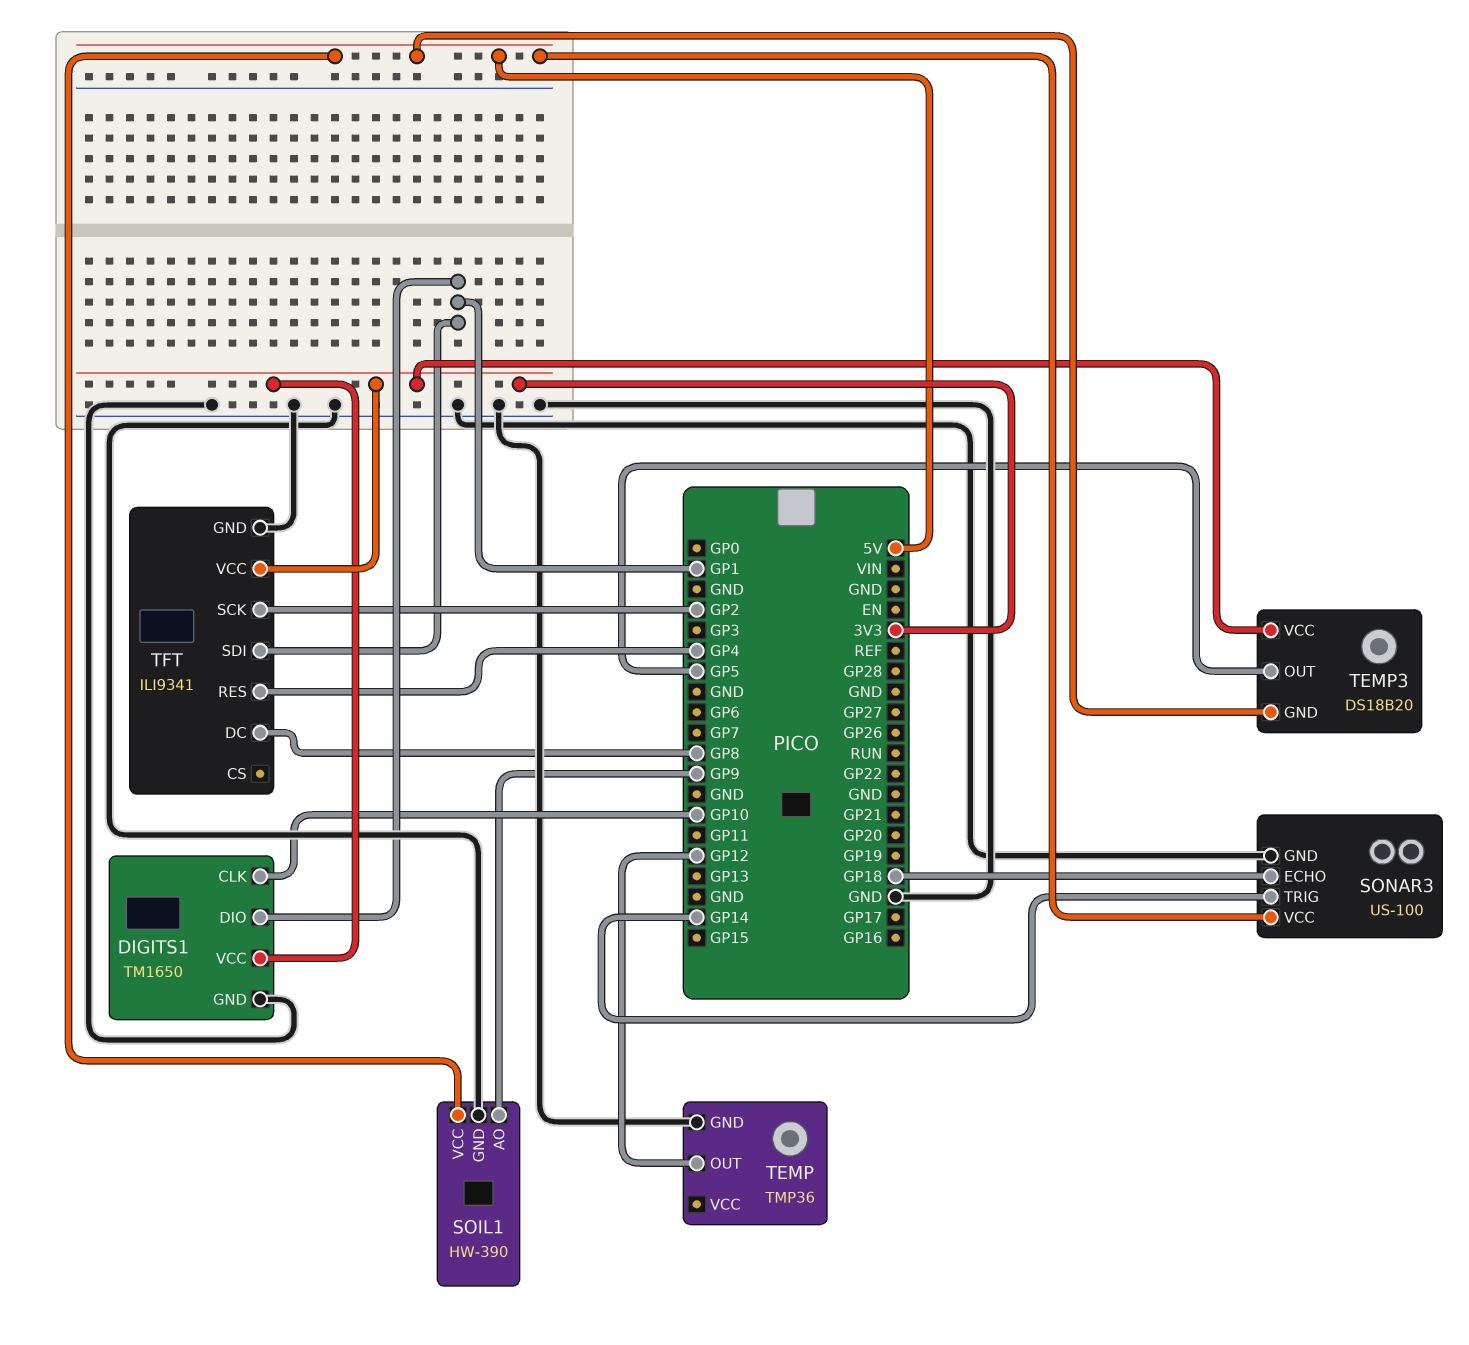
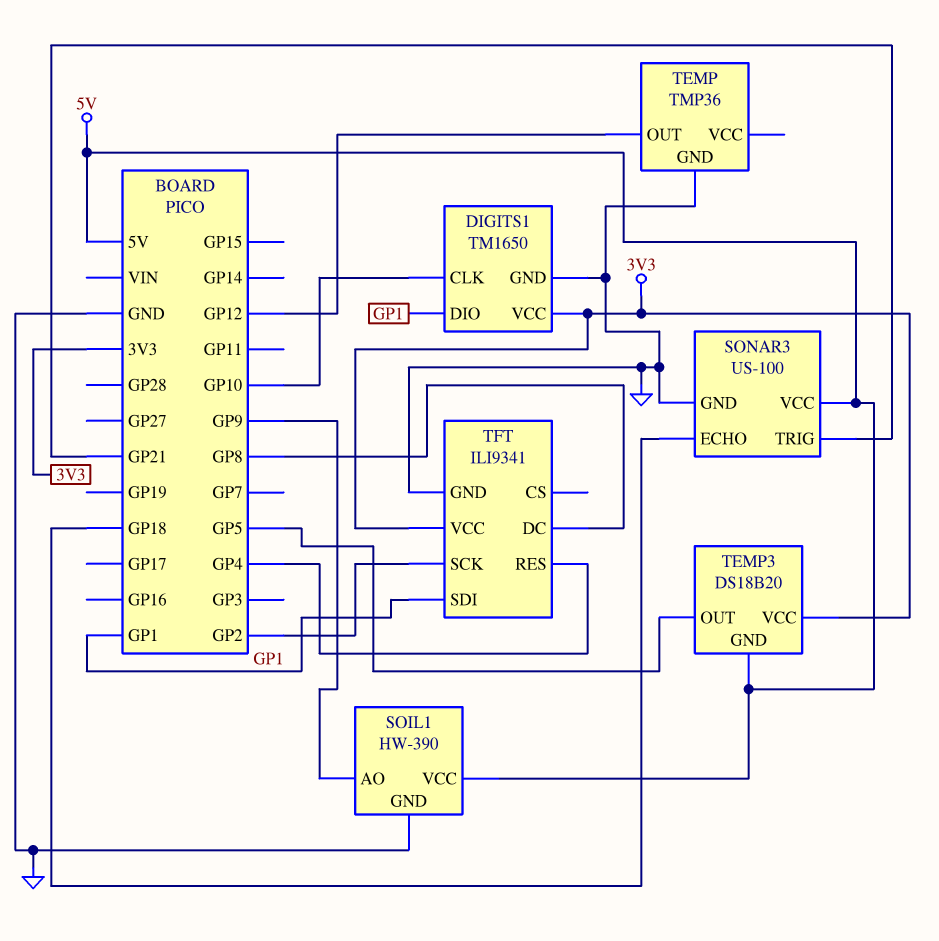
SONAR3 pin TRIG: GP14 -> GP21

